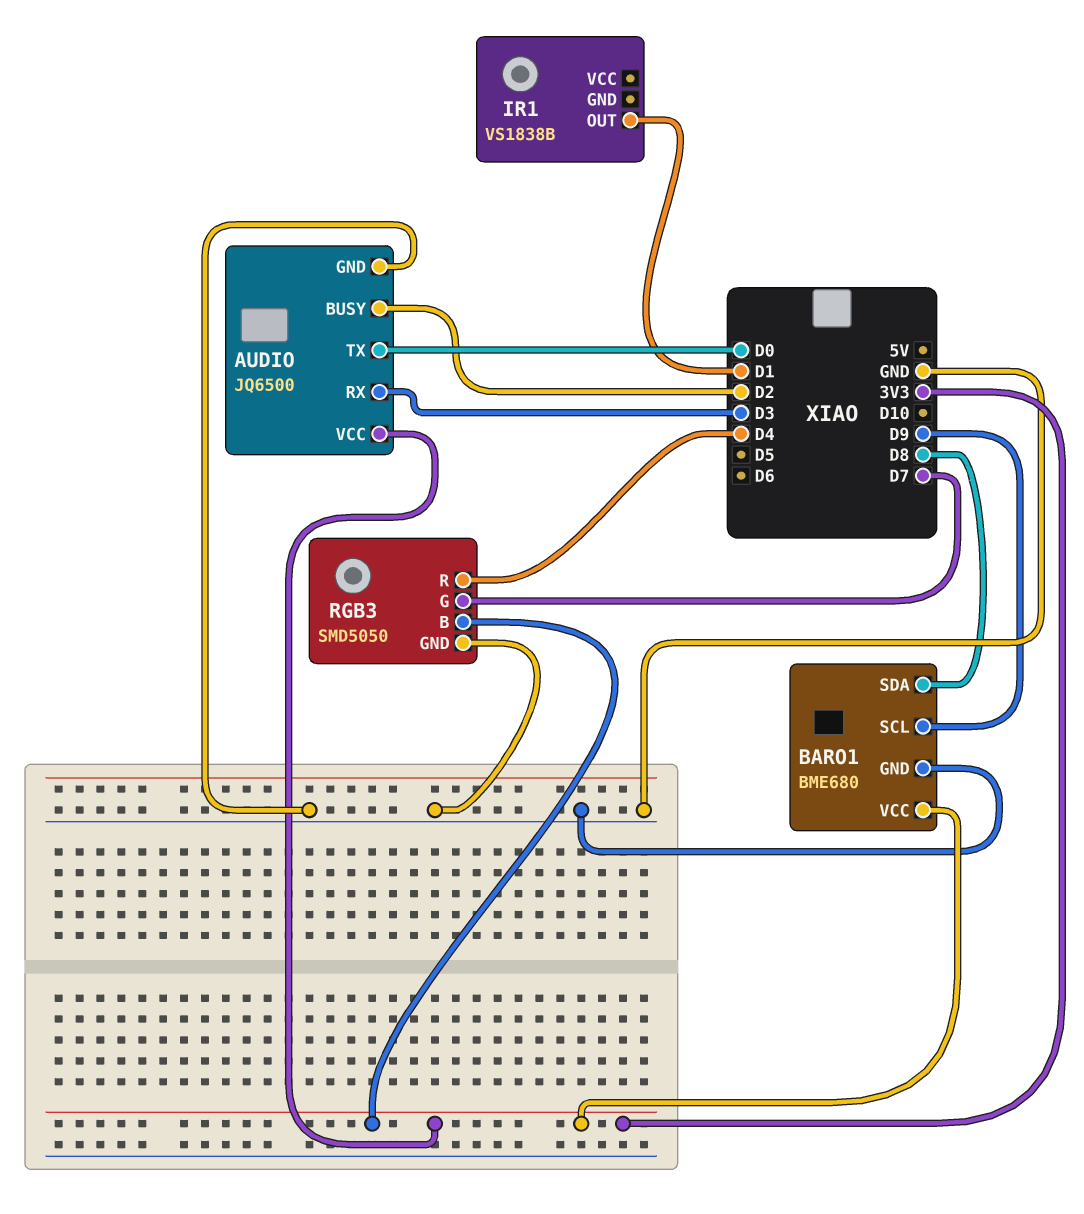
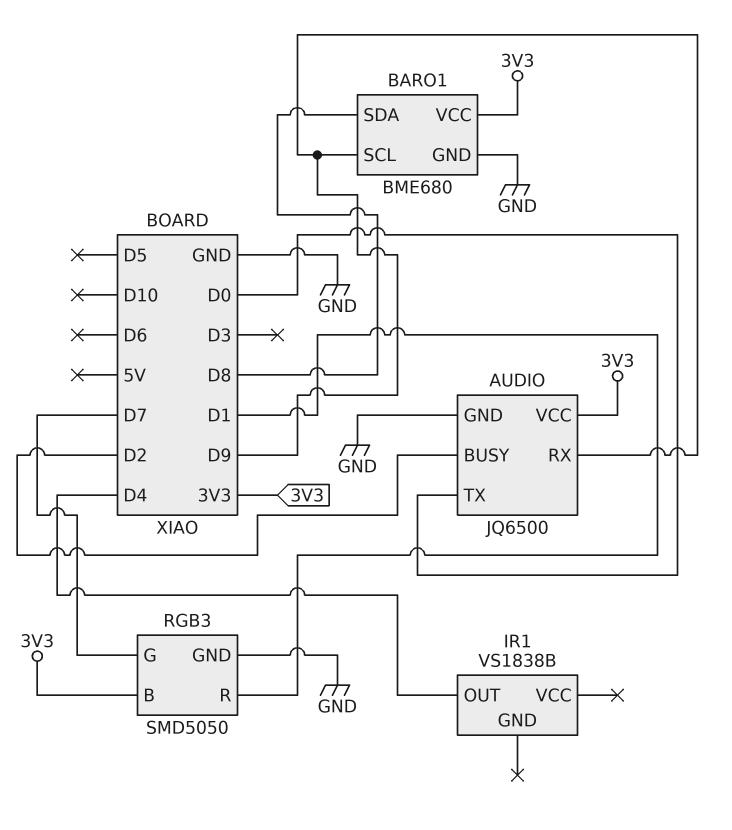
AUDIO pin RX: D3 -> D9
IR1 pin OUT: D1 -> D4
RGB3 pin R: D4 -> D1

